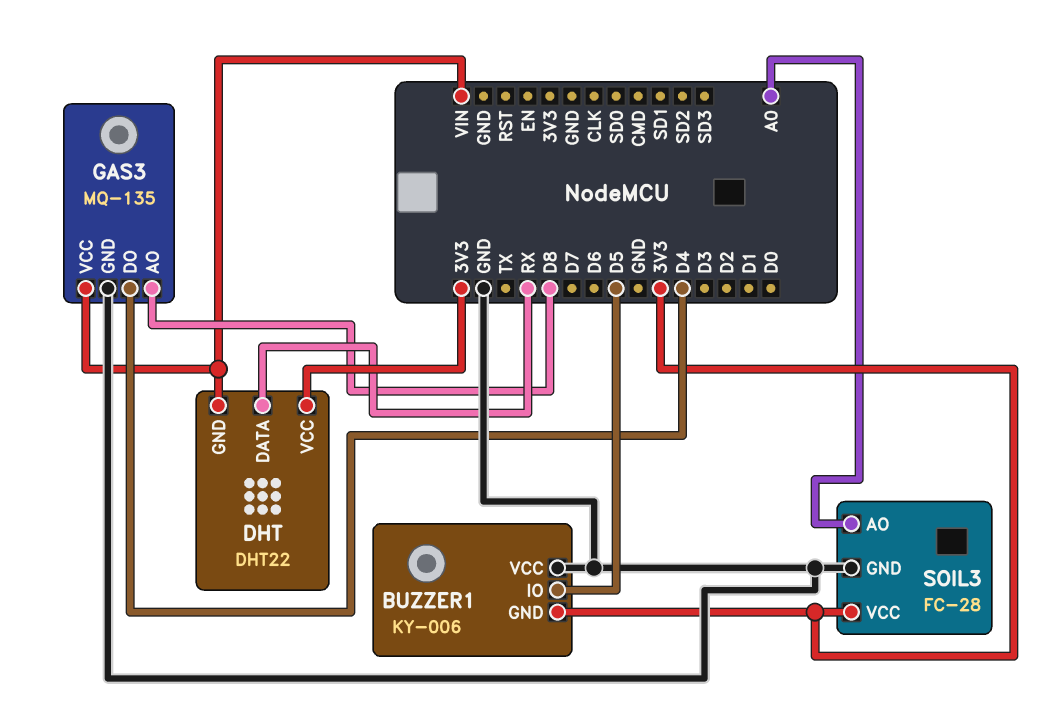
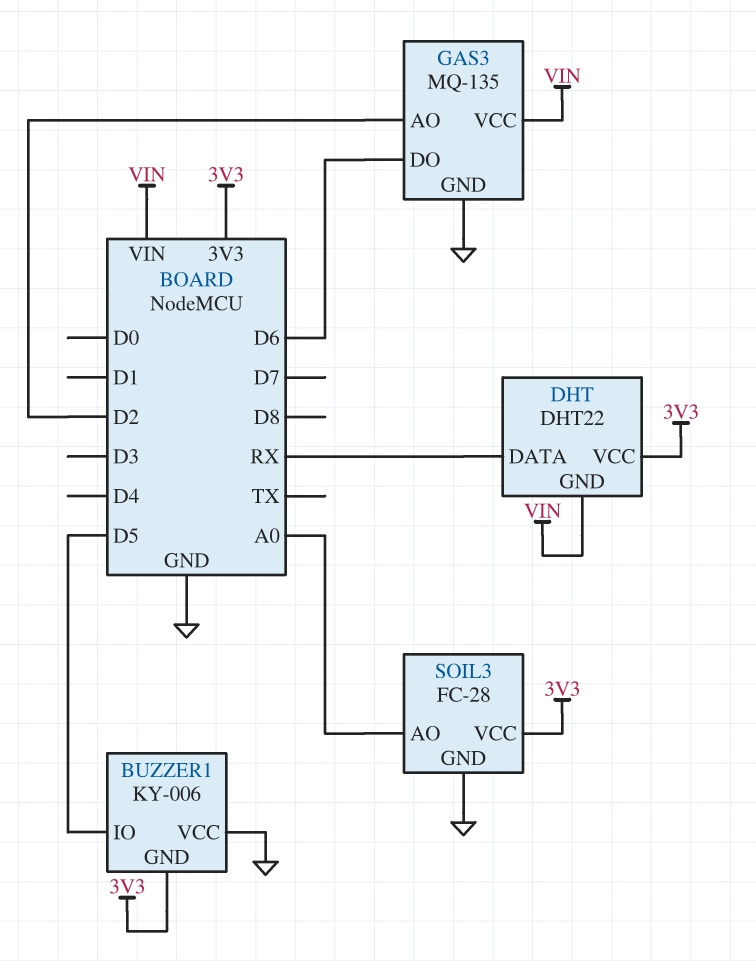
GAS3 pin AO: D8 -> D2
GAS3 pin DO: D4 -> D6

